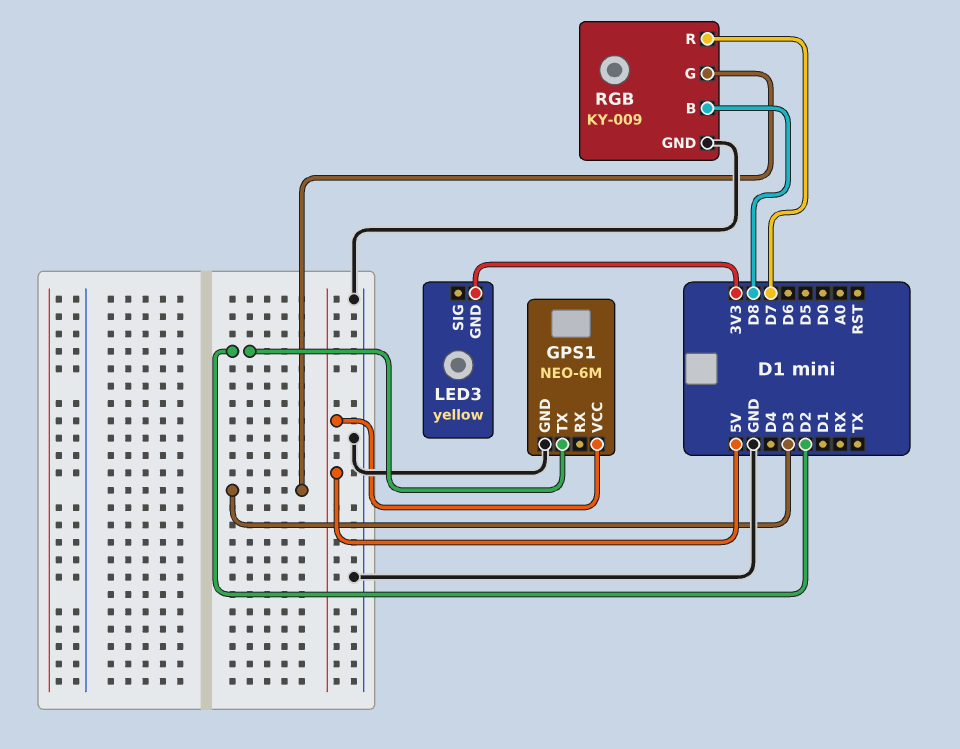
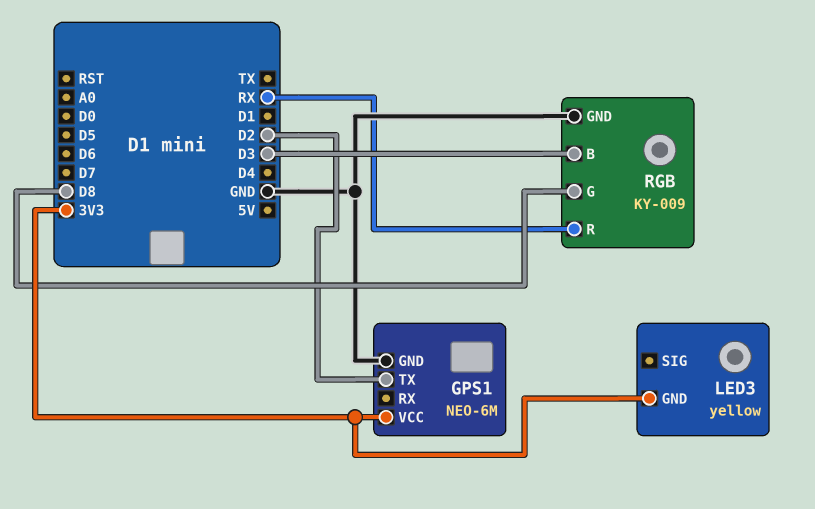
GPS1 pin VCC: 5V -> 3V3
RGB pin B: D8 -> D3
RGB pin G: D3 -> D8
RGB pin R: D7 -> RX

